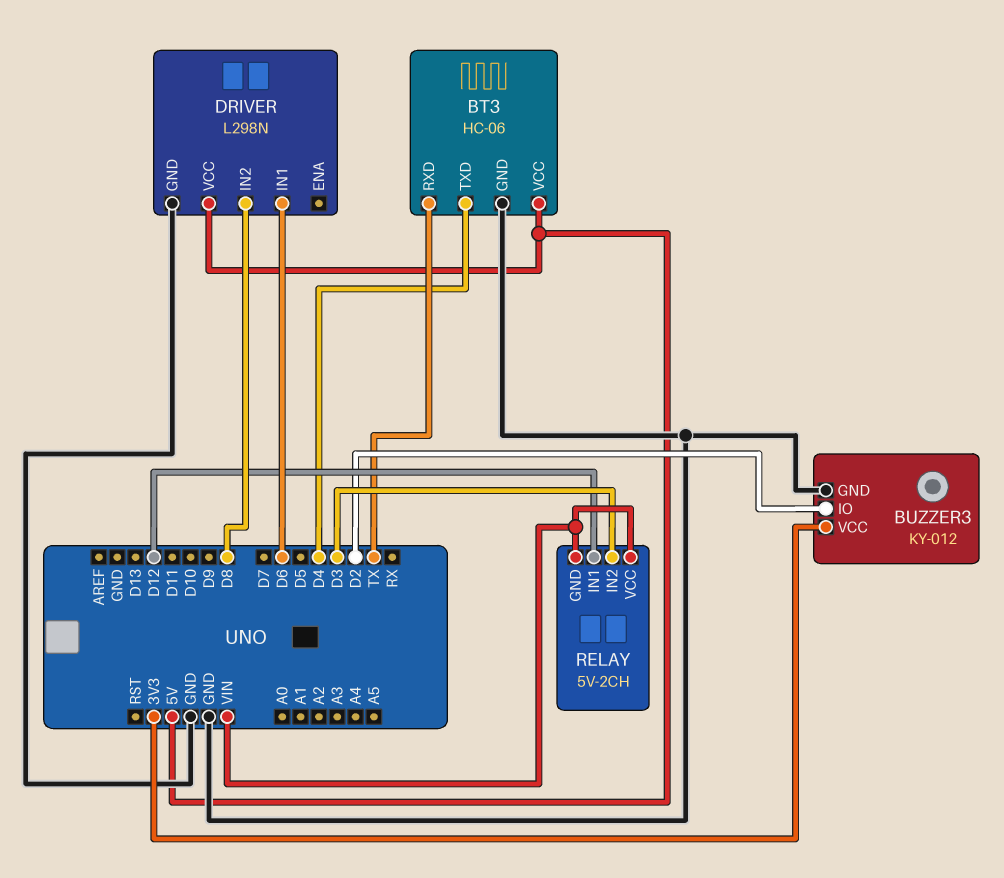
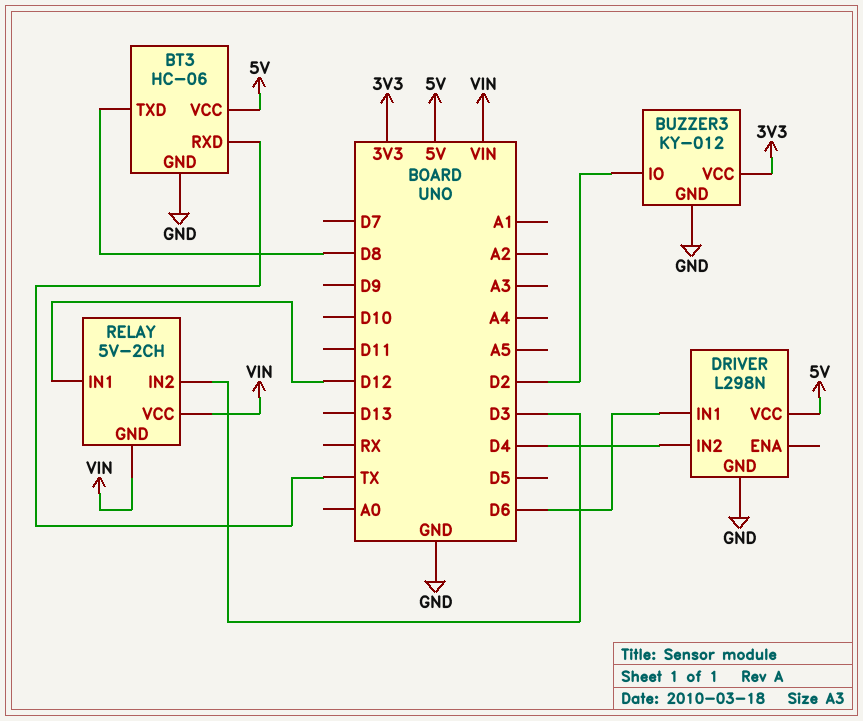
BT3 pin TXD: D4 -> D8
DRIVER pin IN2: D8 -> D4

